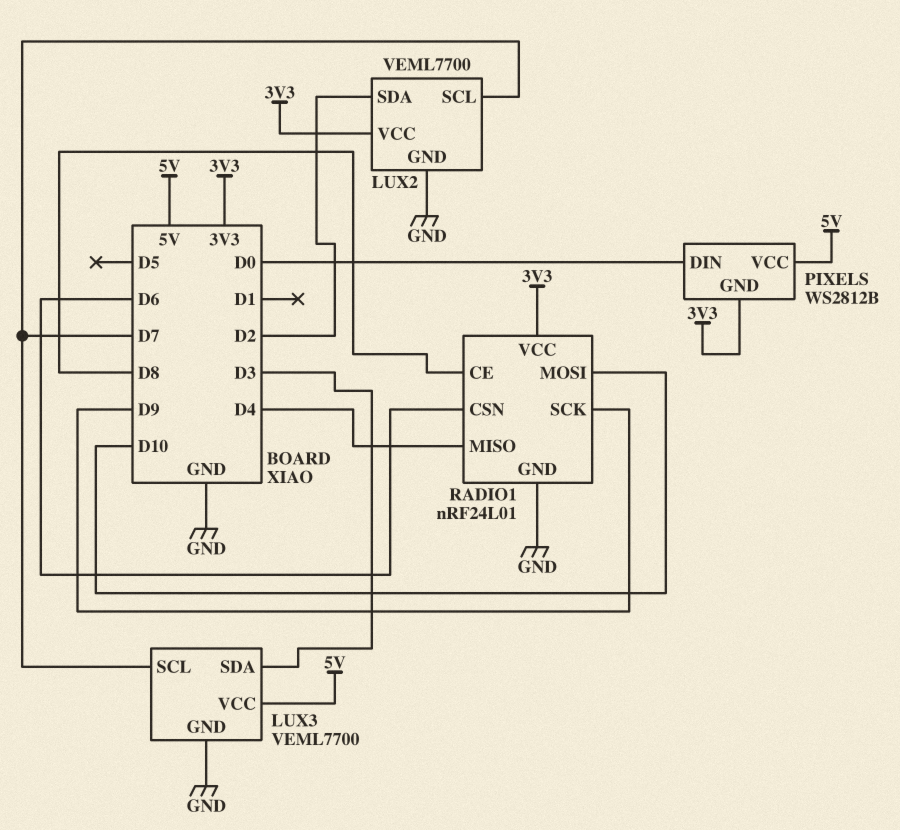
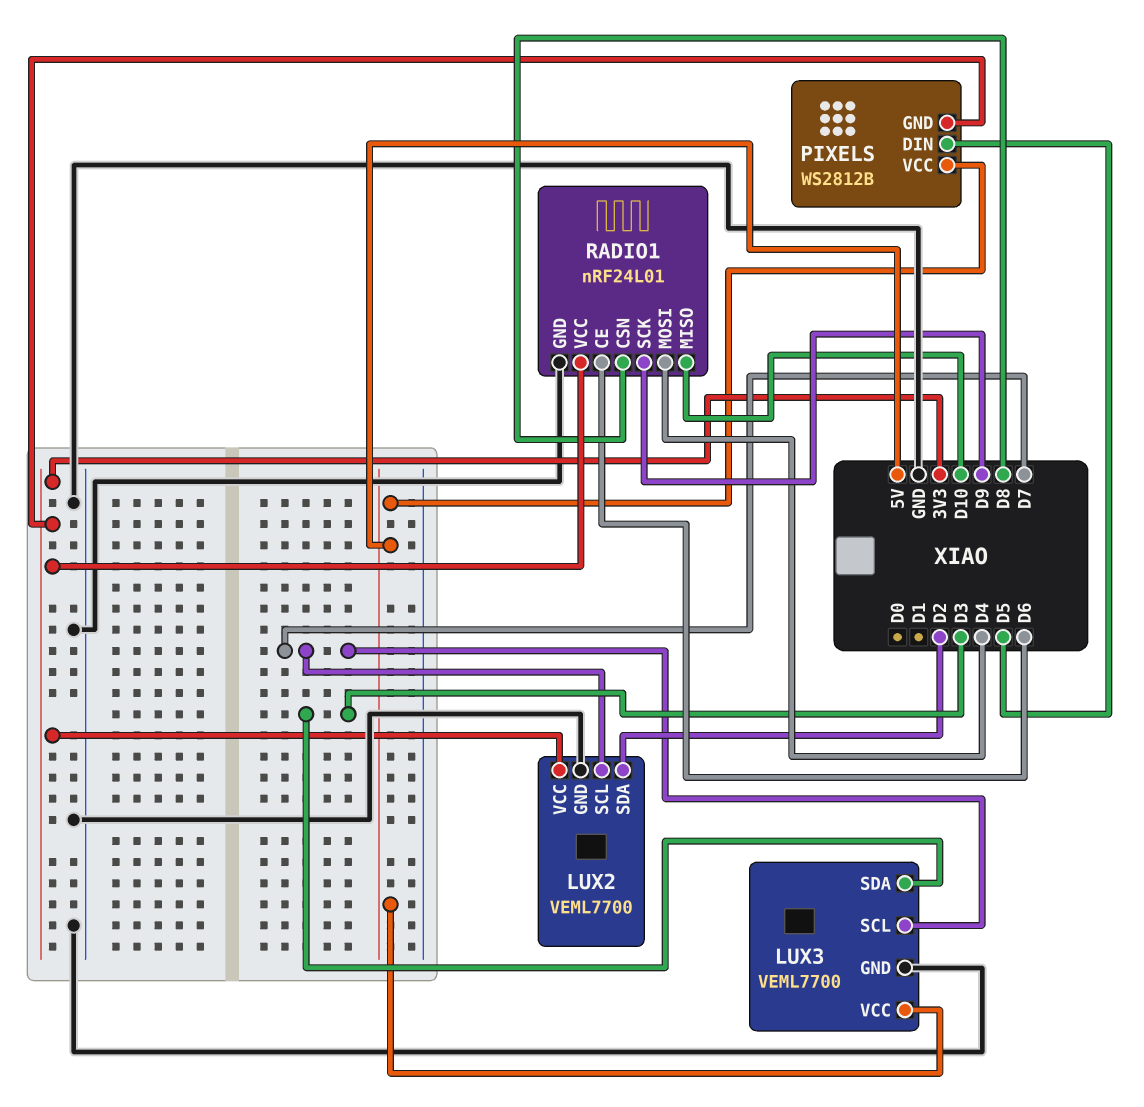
PIXELS pin DIN: D0 -> D5
RADIO1 pin CE: D8 -> D6
RADIO1 pin CSN: D6 -> D8
RADIO1 pin MISO: D4 -> D10
RADIO1 pin MOSI: D10 -> D4

